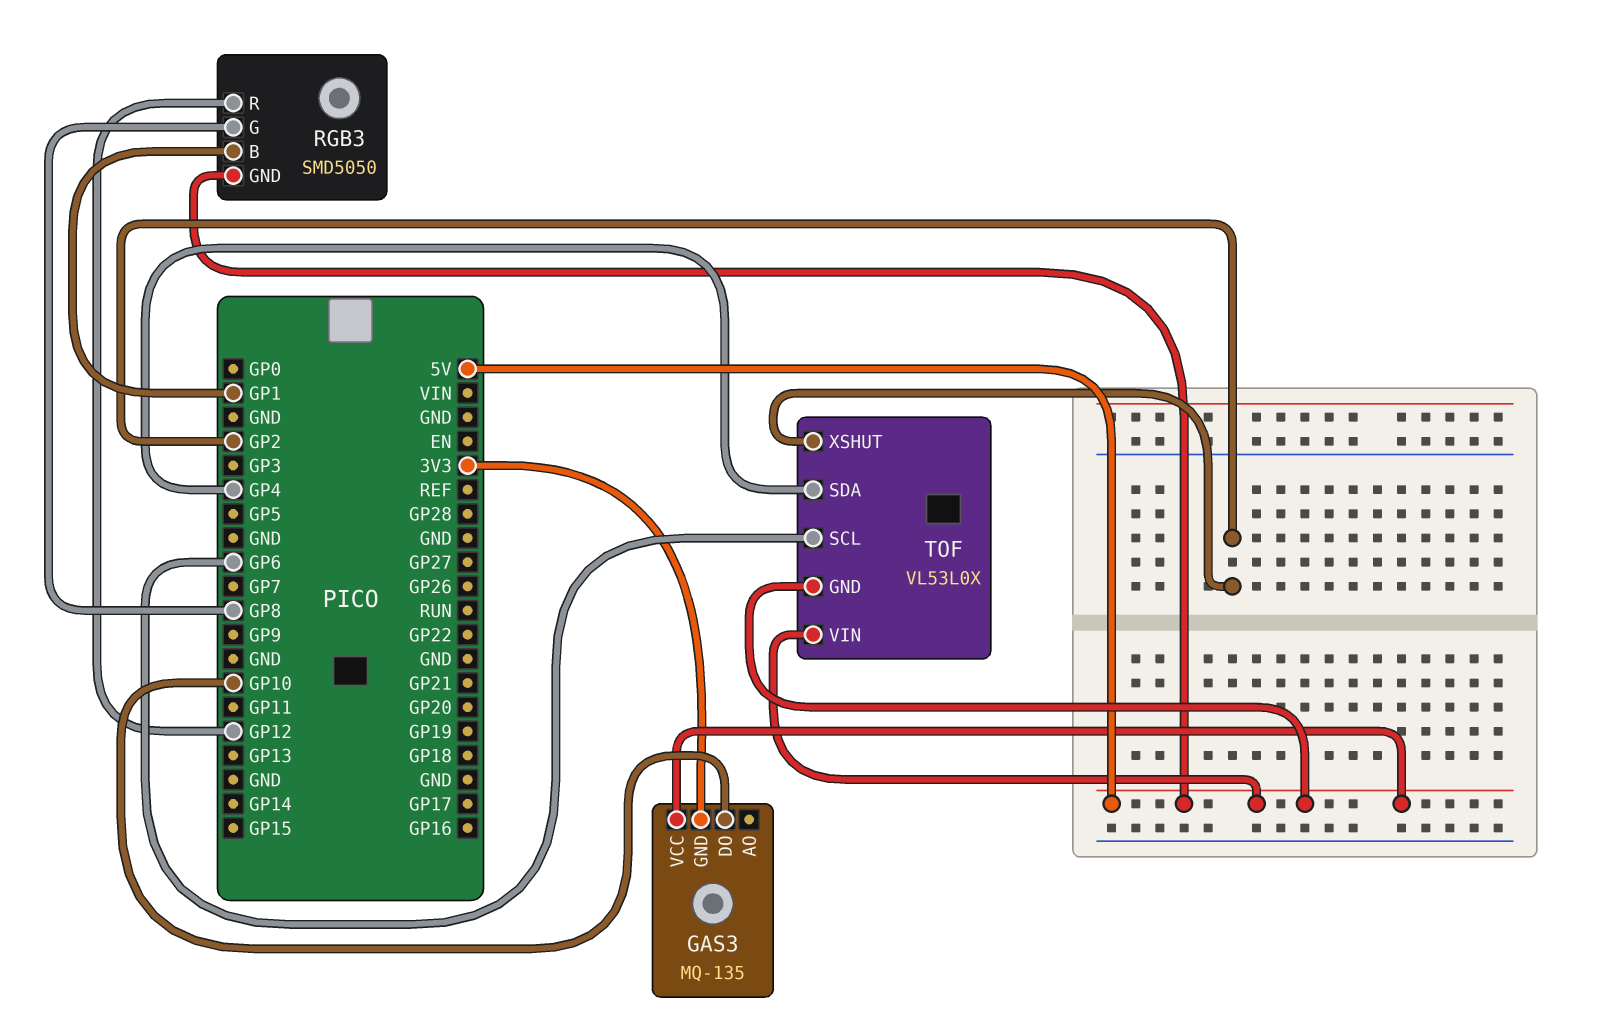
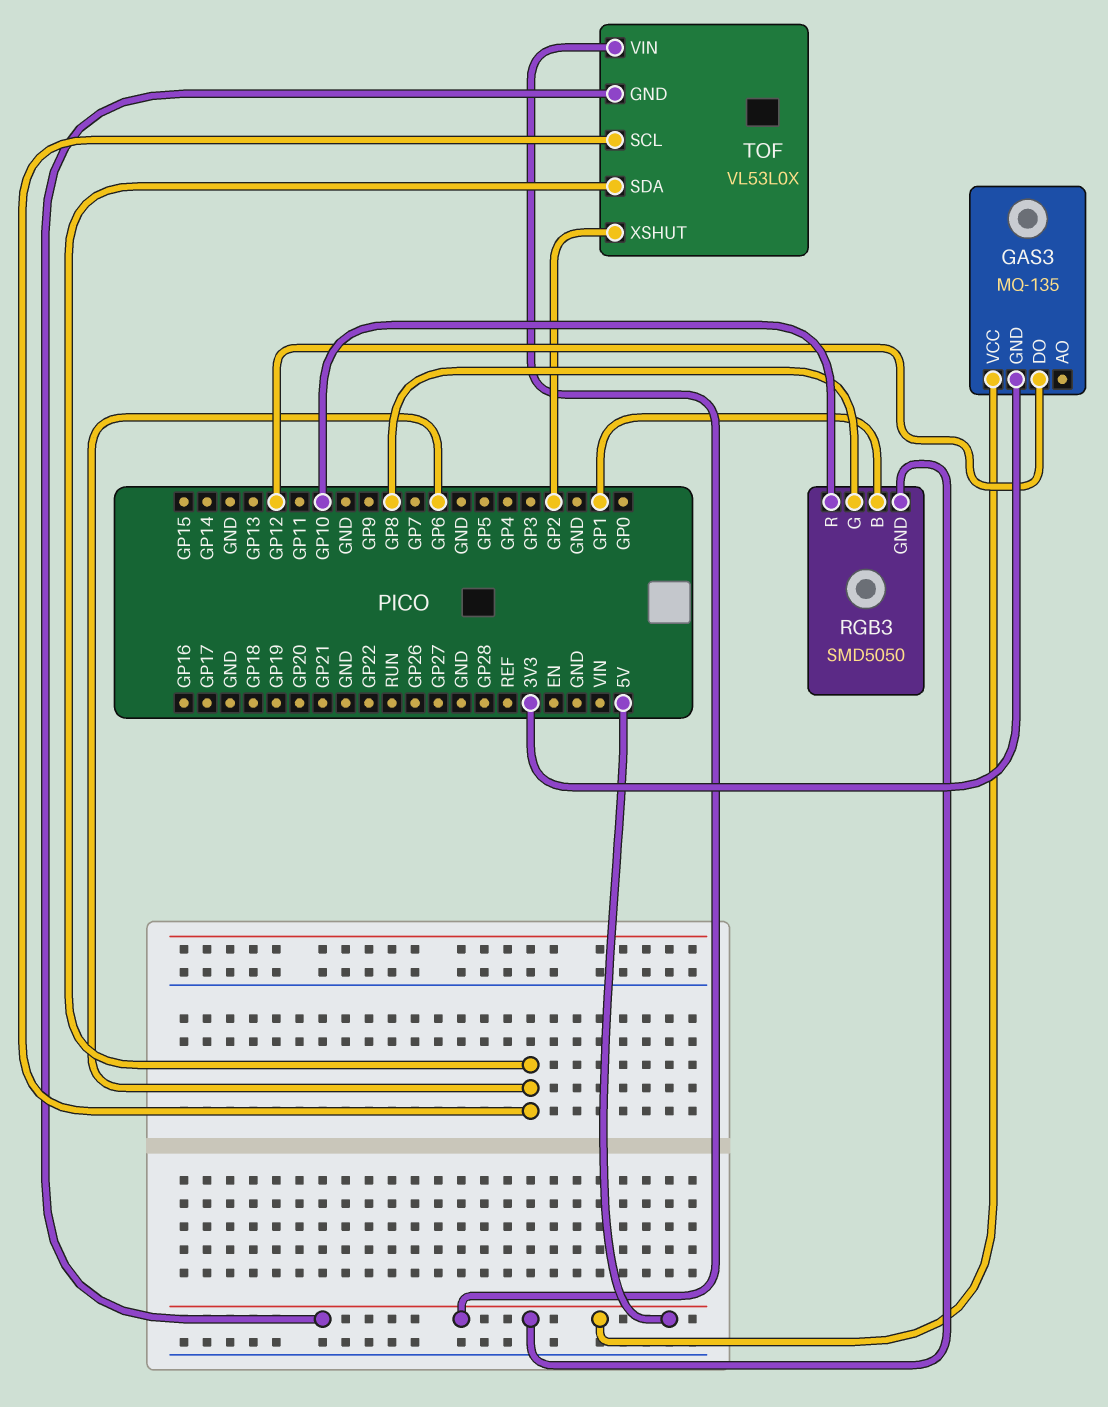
GAS3 pin DO: GP10 -> GP12
RGB3 pin R: GP12 -> GP10
TOF pin SDA: GP4 -> GP6

